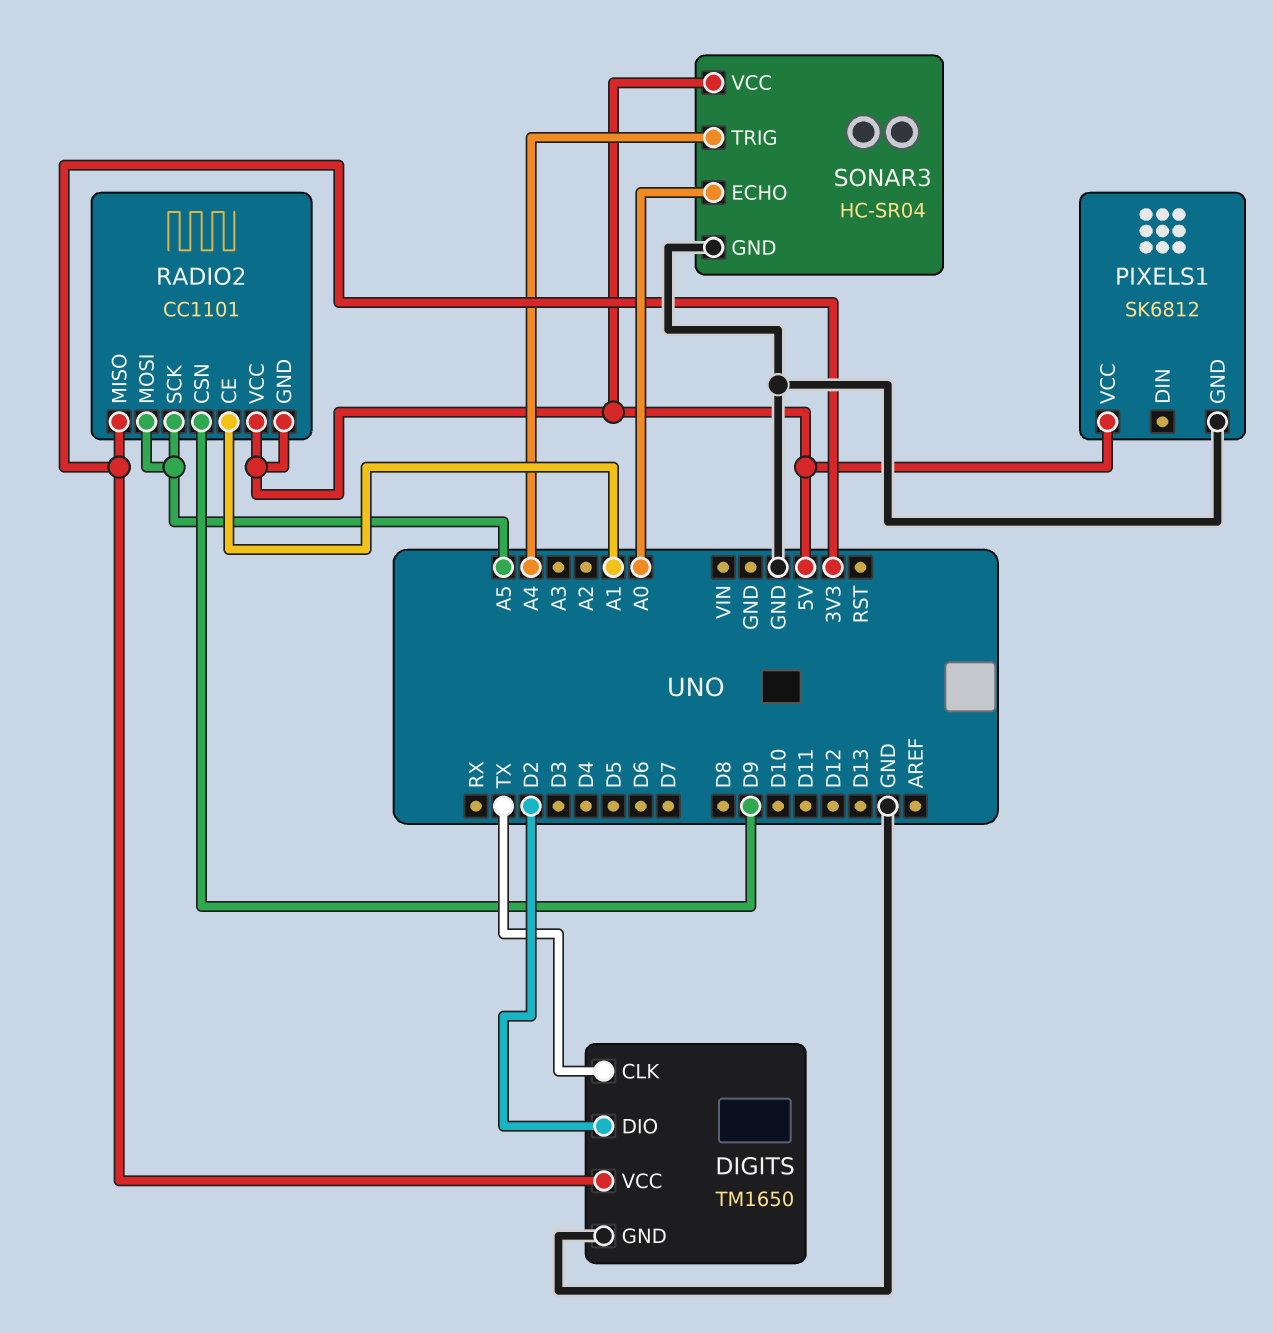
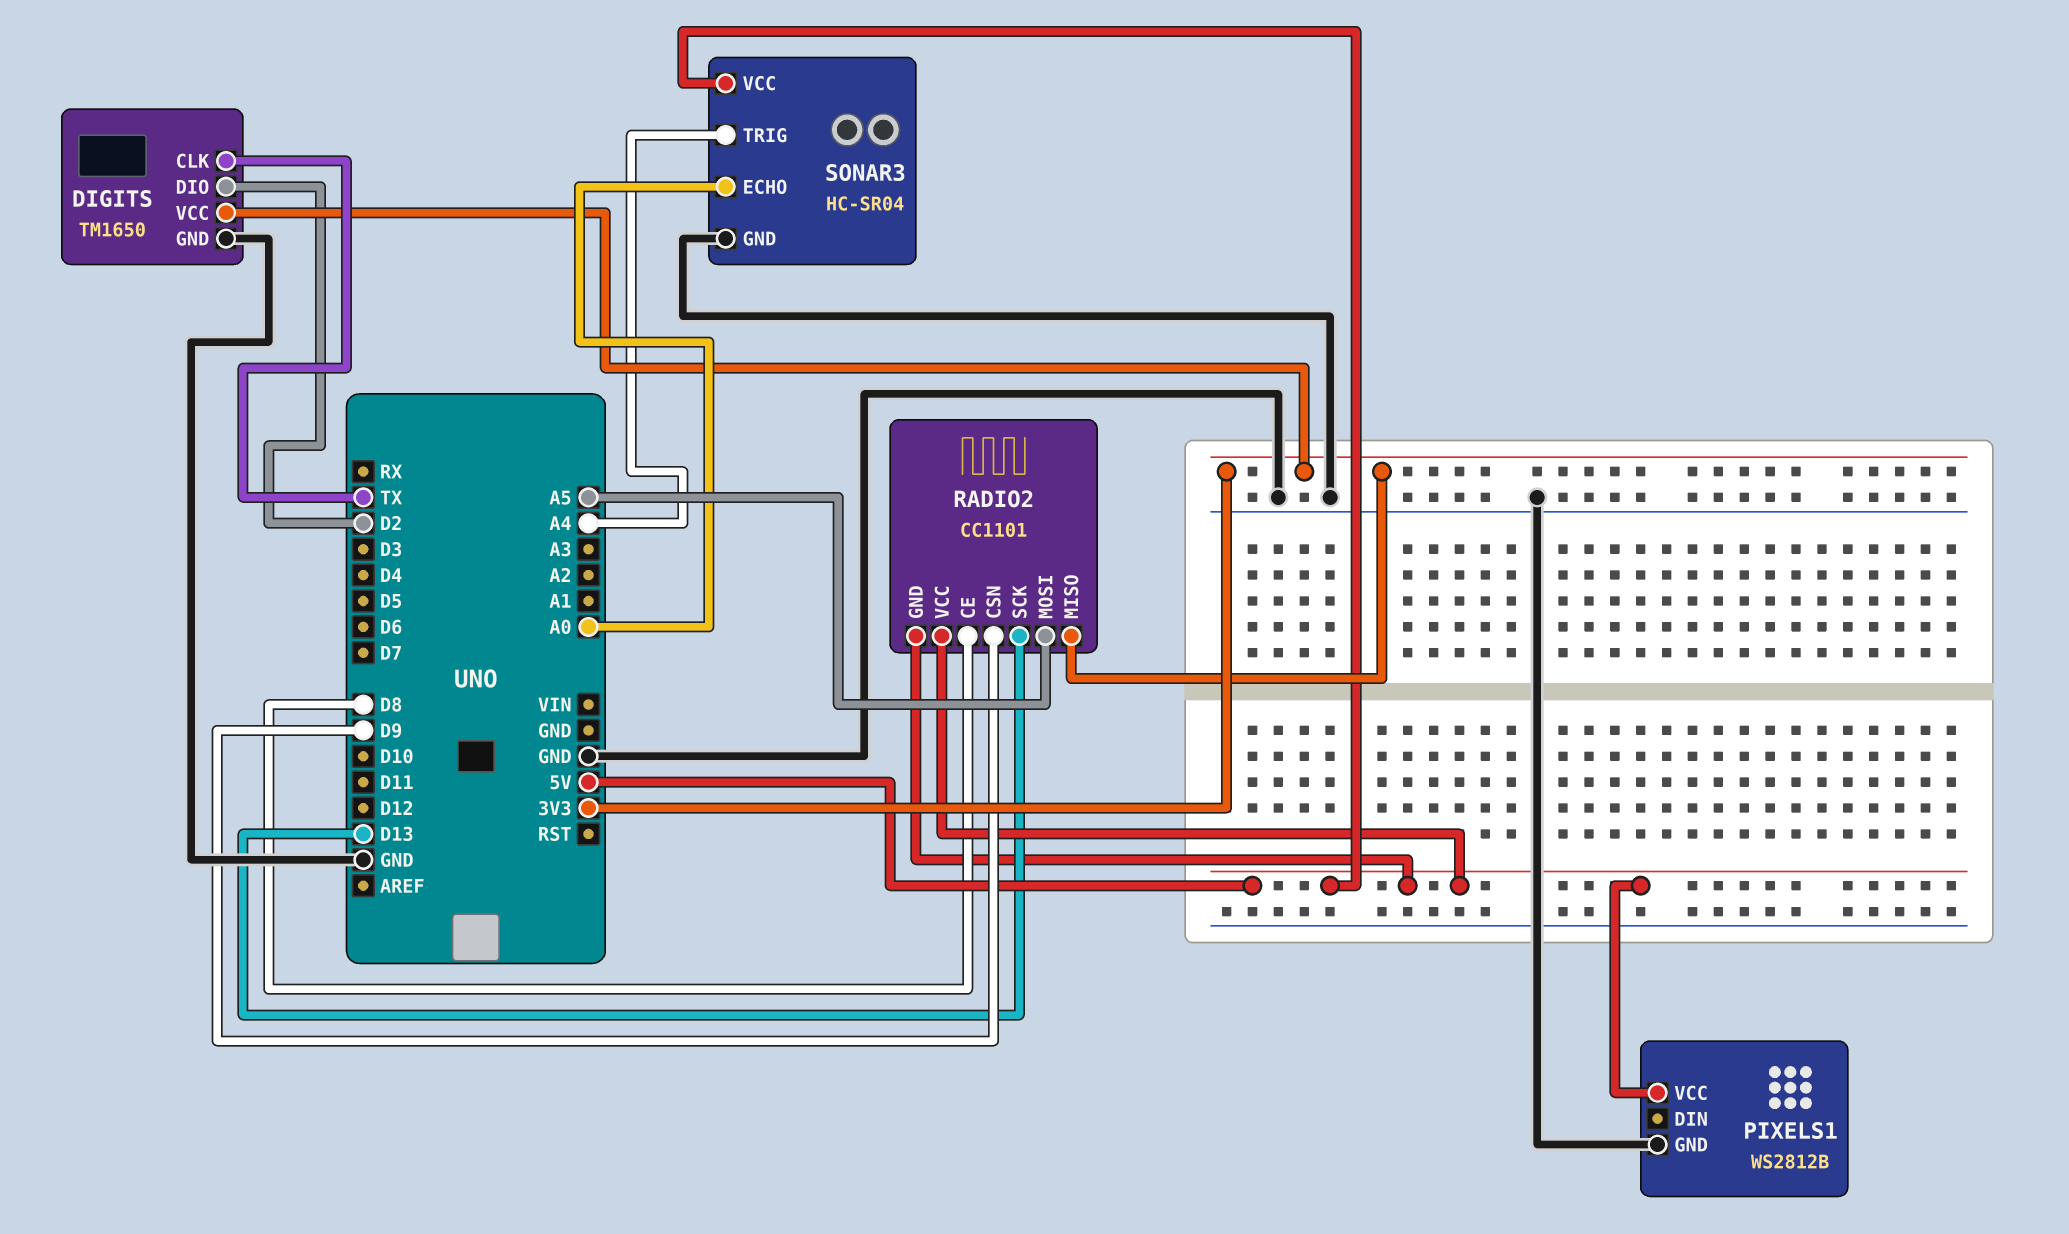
PIXELS1: SK6812 -> WS2812B
RADIO2 pin CE: A1 -> D8
RADIO2 pin SCK: A5 -> D13

